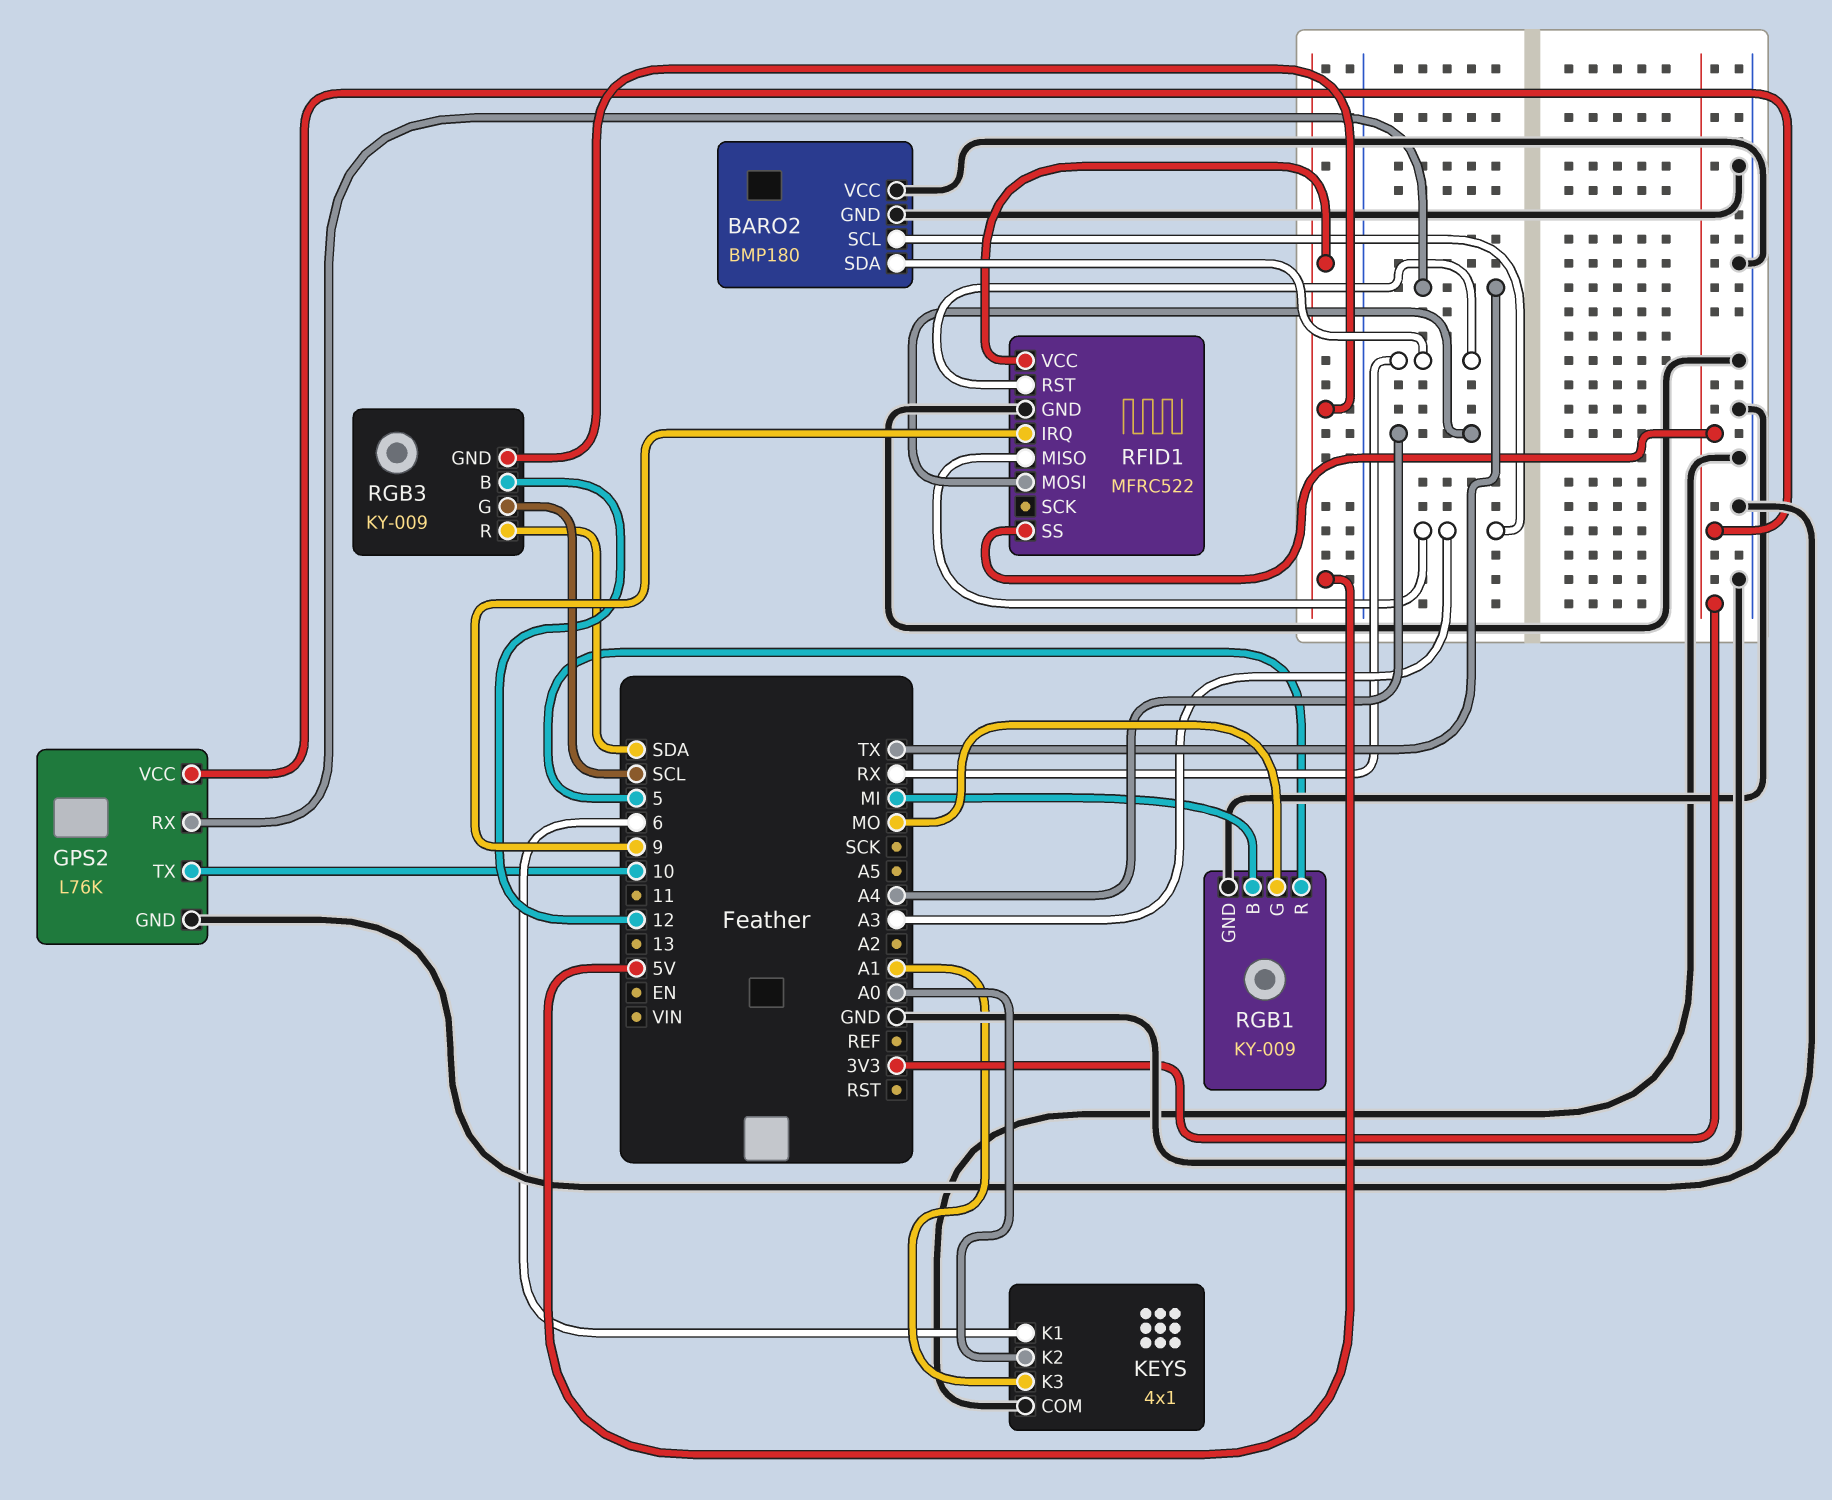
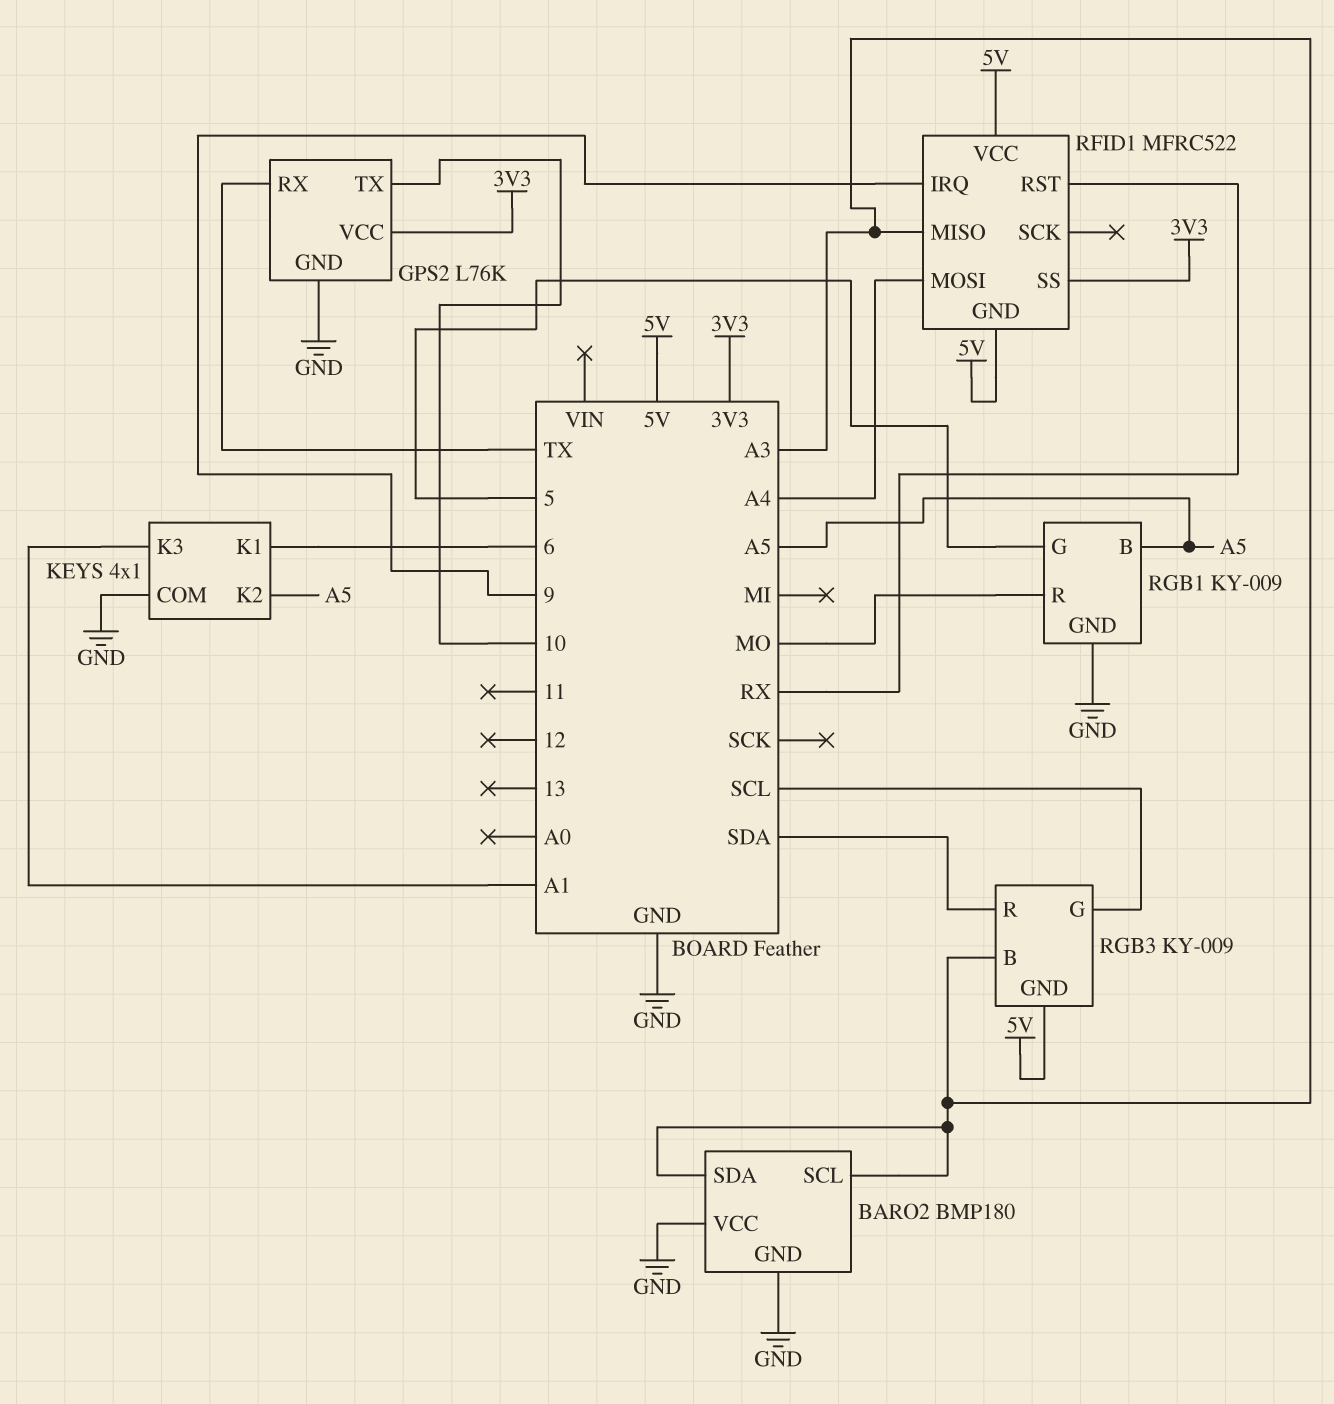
BARO2 pin SDA: RX -> A3
KEYS pin K2: A0 -> A5
RFID1 pin GND: GND -> 5V
RGB1 pin B: MI -> A5
RGB1 pin G: MO -> 5
RGB1 pin R: 5 -> MO
RGB3 pin B: 12 -> A3

